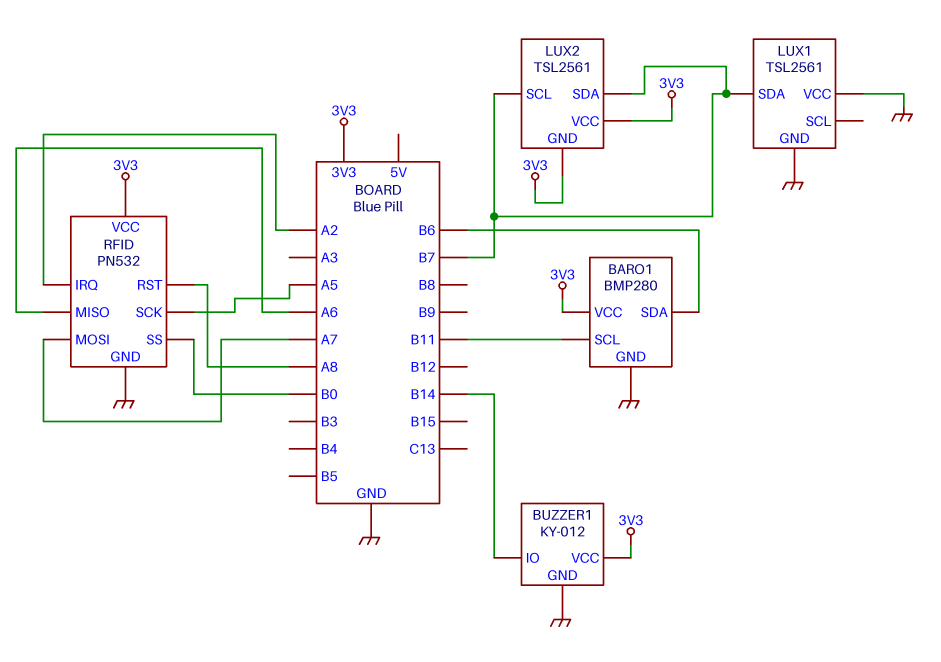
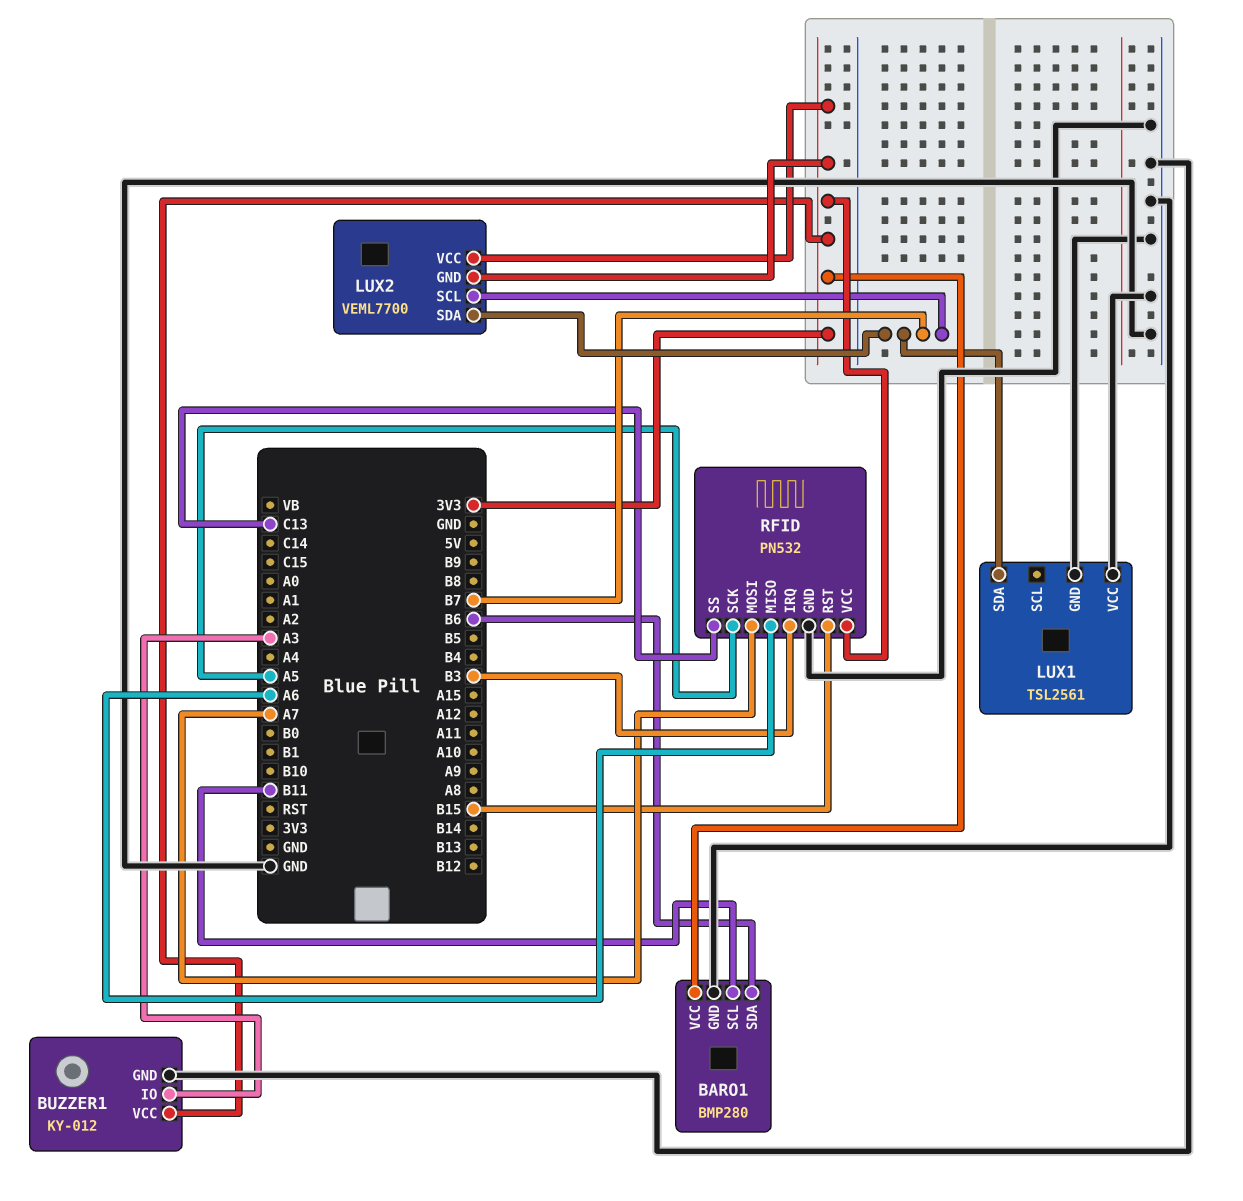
BUZZER1 pin IO: B14 -> A3
LUX2: TSL2561 -> VEML7700
RFID pin IRQ: A2 -> B3
RFID pin RST: A8 -> B15
RFID pin SS: B0 -> C13

